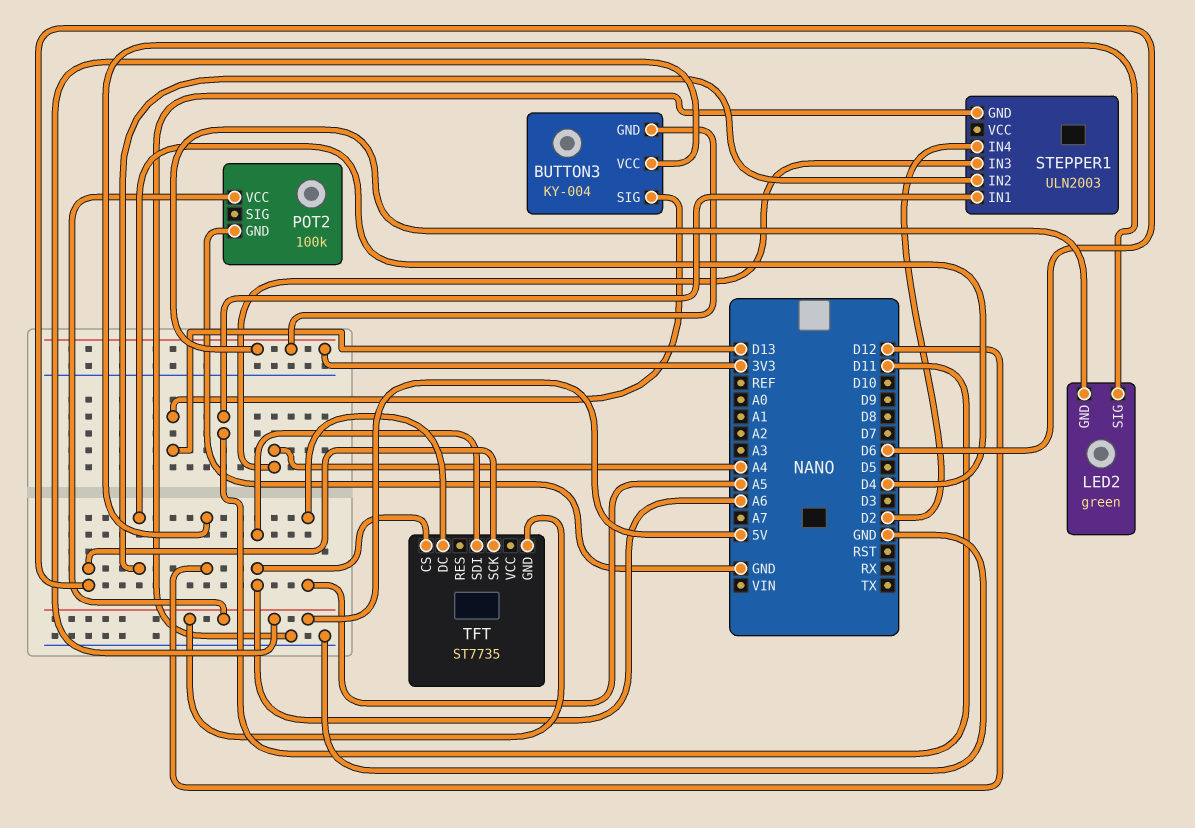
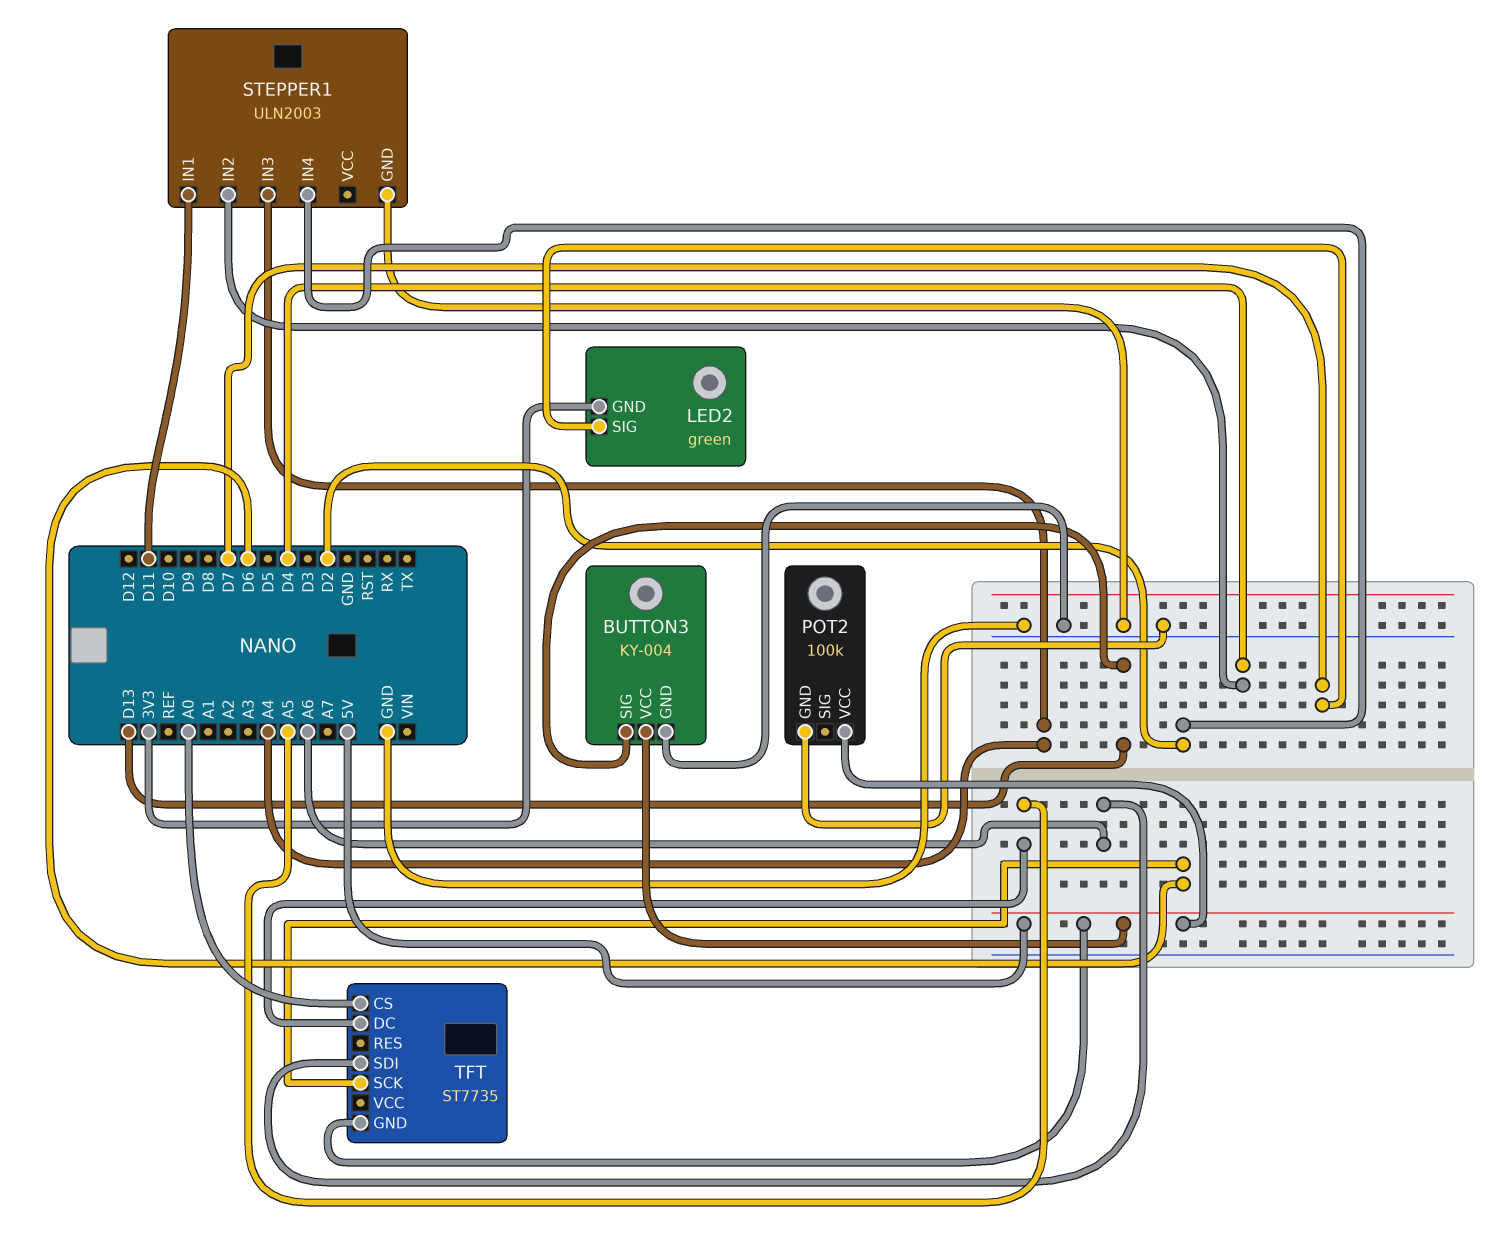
BUTTON3 pin GND: 3V3 -> GND
LED2 pin SIG: D12 -> D7
TFT pin CS: A6 -> A0

